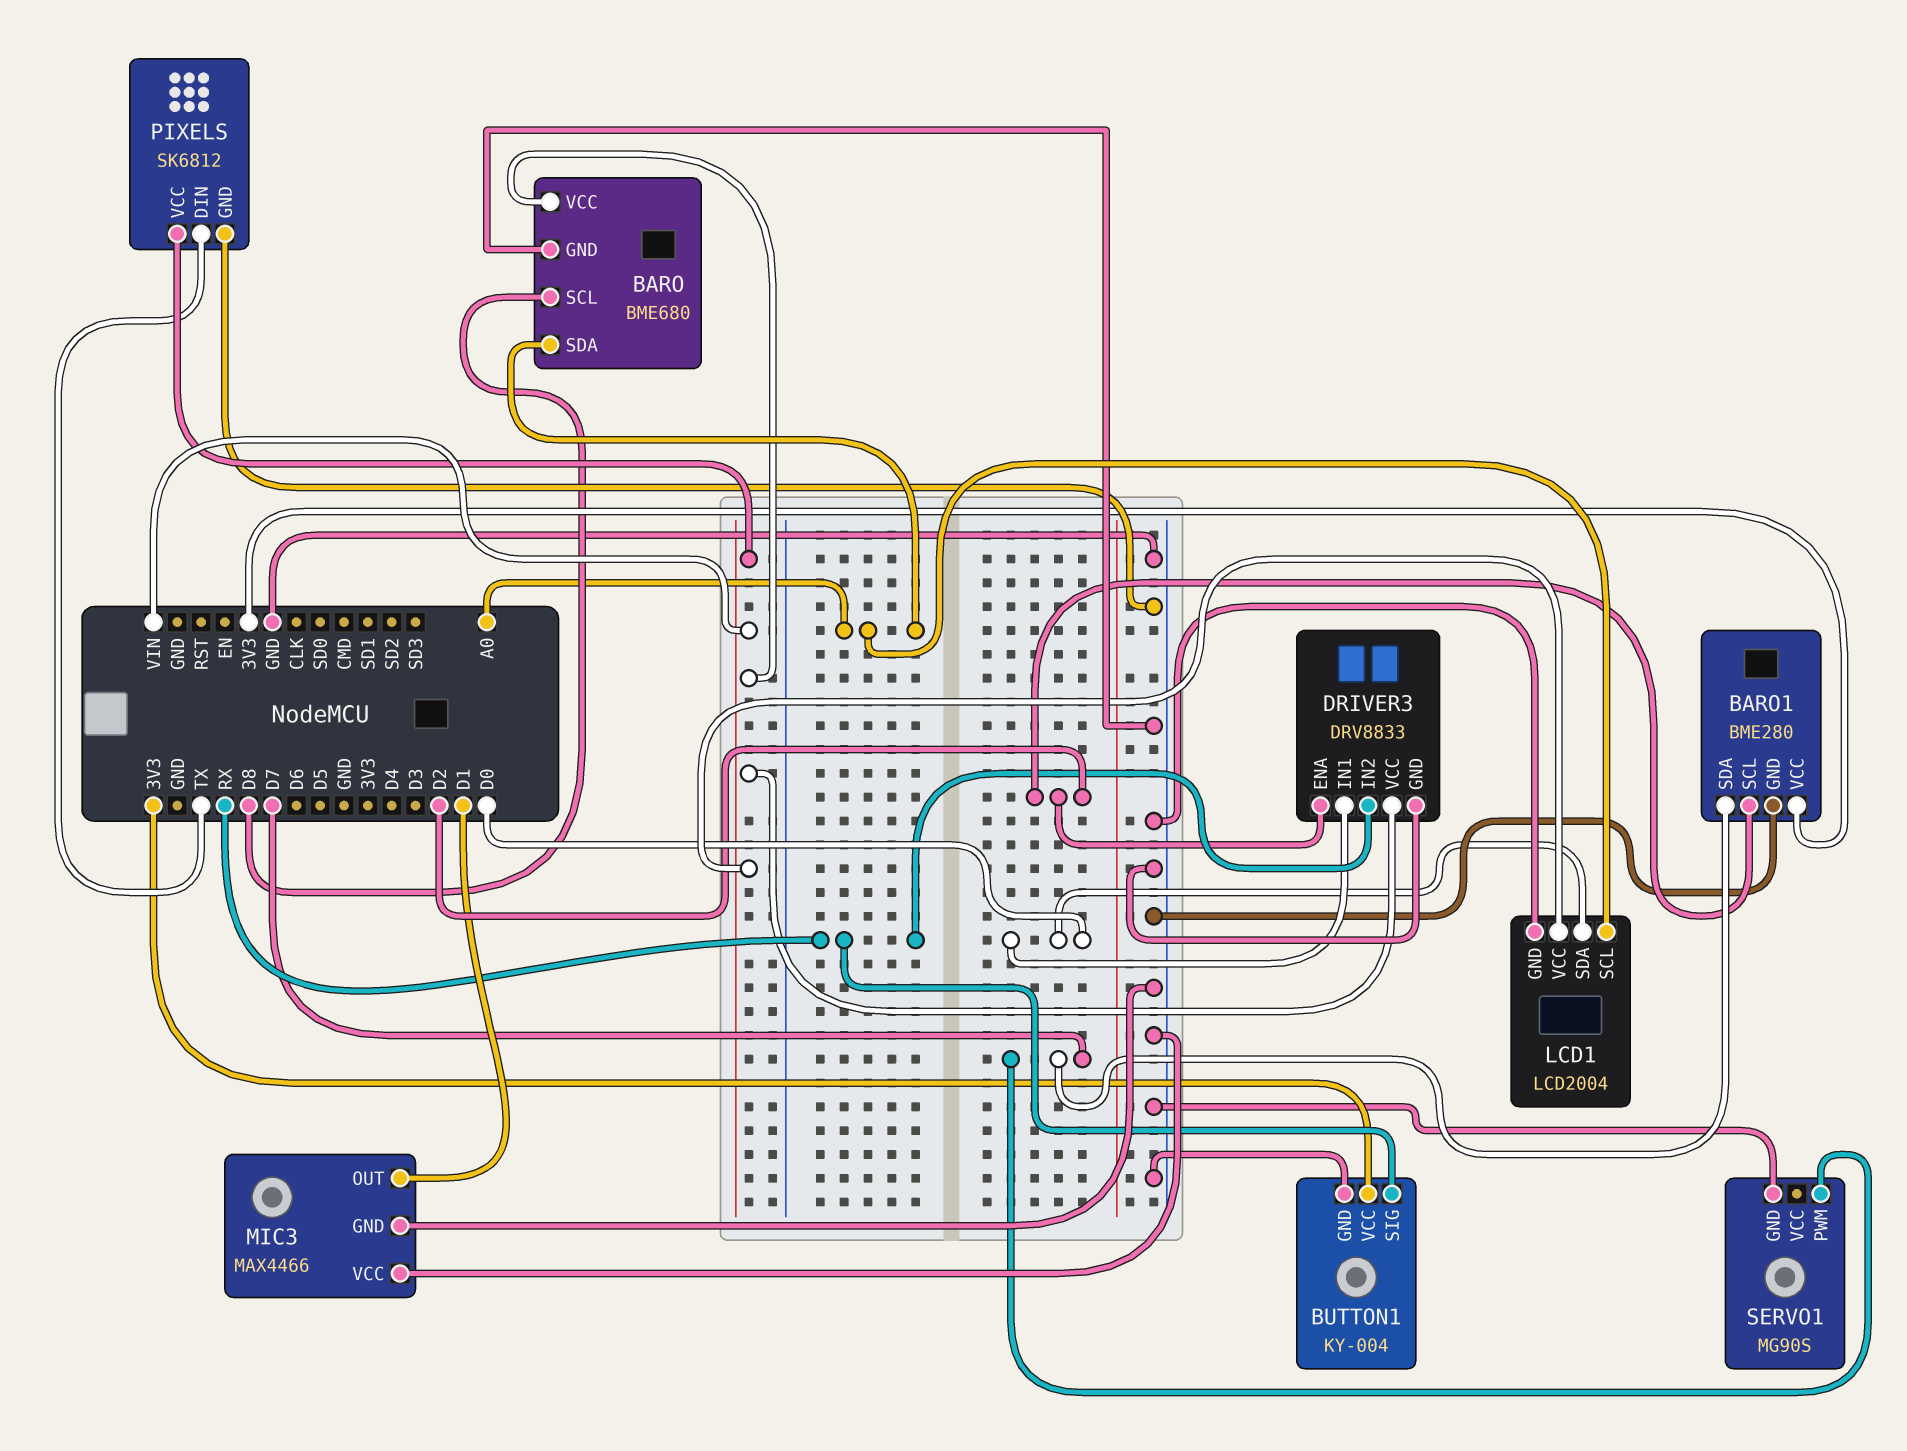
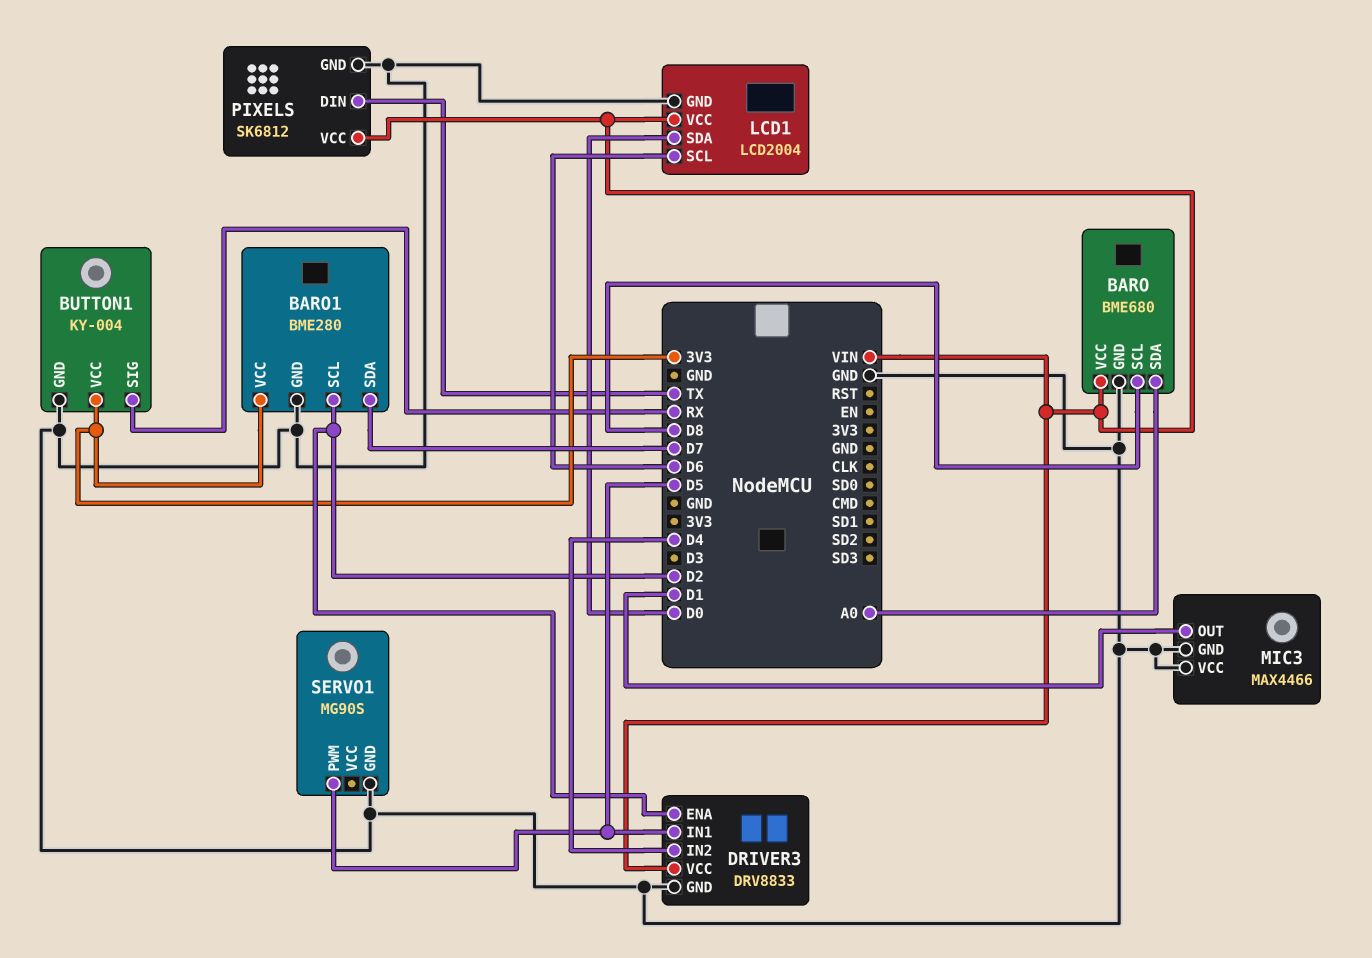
DRIVER3 pin IN1: D0 -> D5
DRIVER3 pin IN2: RX -> D4
LCD1 pin SCL: A0 -> D6
SERVO1 pin PWM: D7 -> D5

